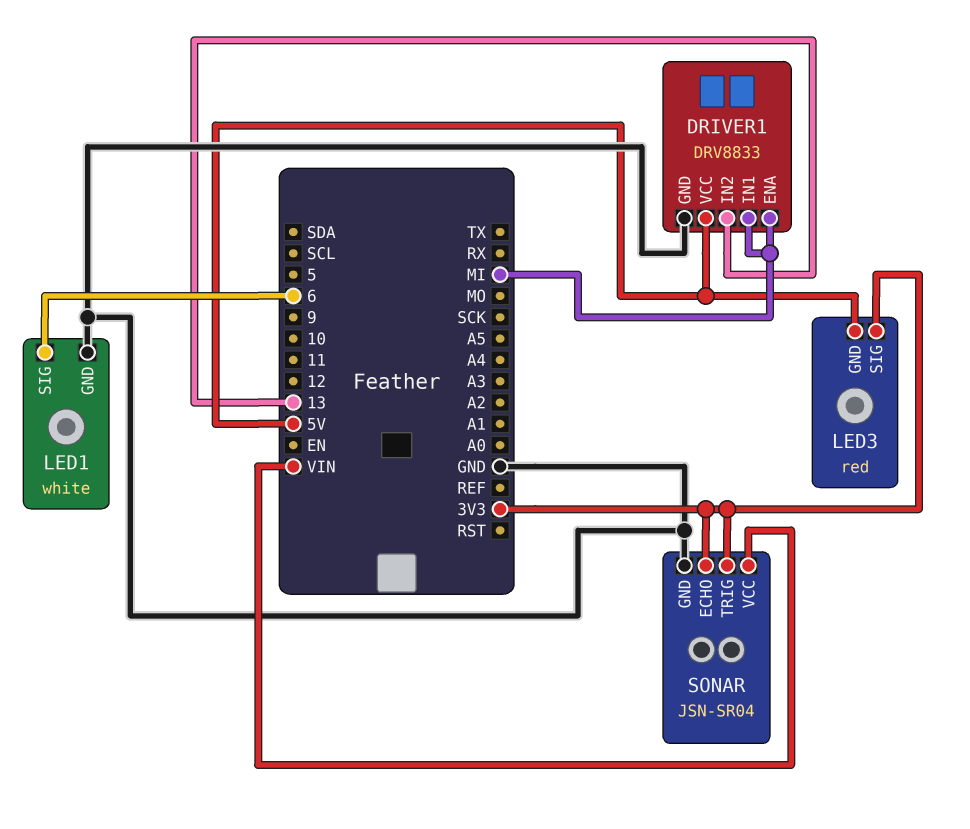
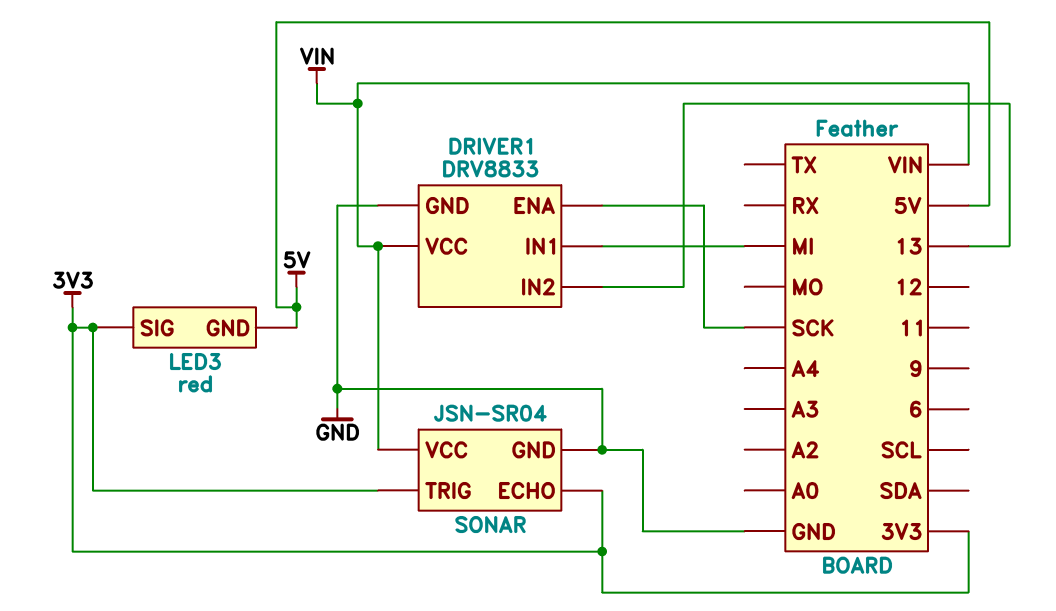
DRIVER1 pin ENA: MI -> SCK
DRIVER1 pin VCC: 5V -> VIN
LED1: white -> none
LED1 pin GND: GND -> none
LED1 pin SIG: 6 -> none

